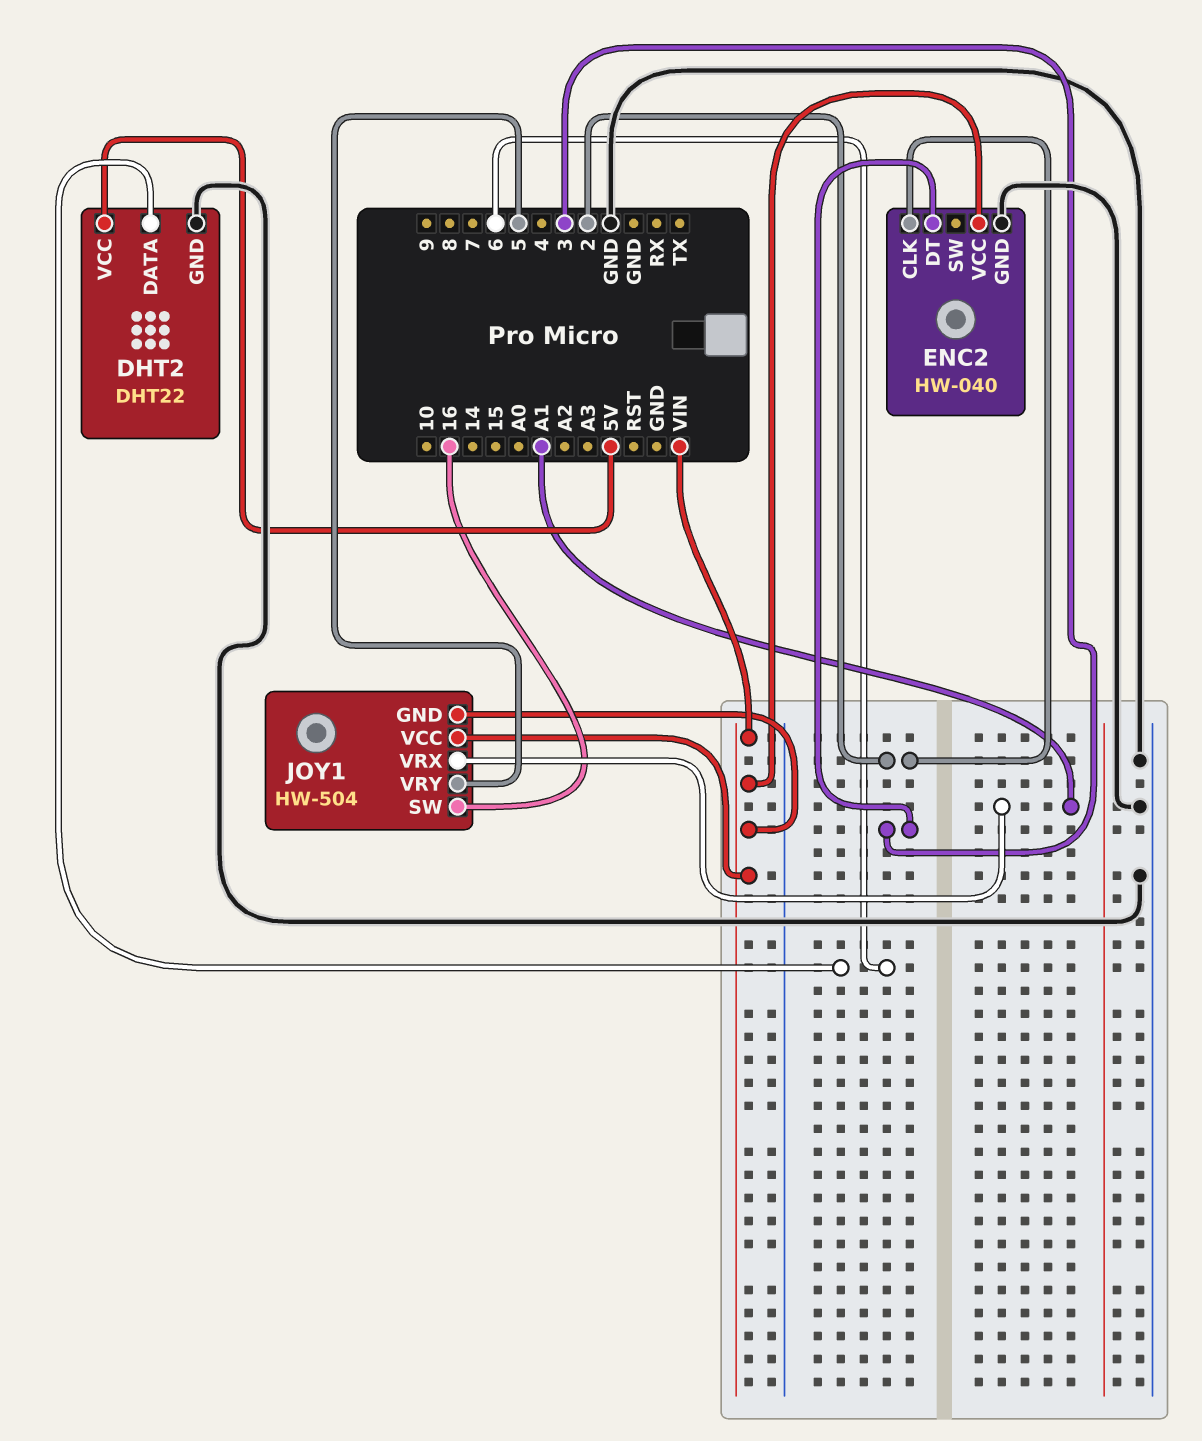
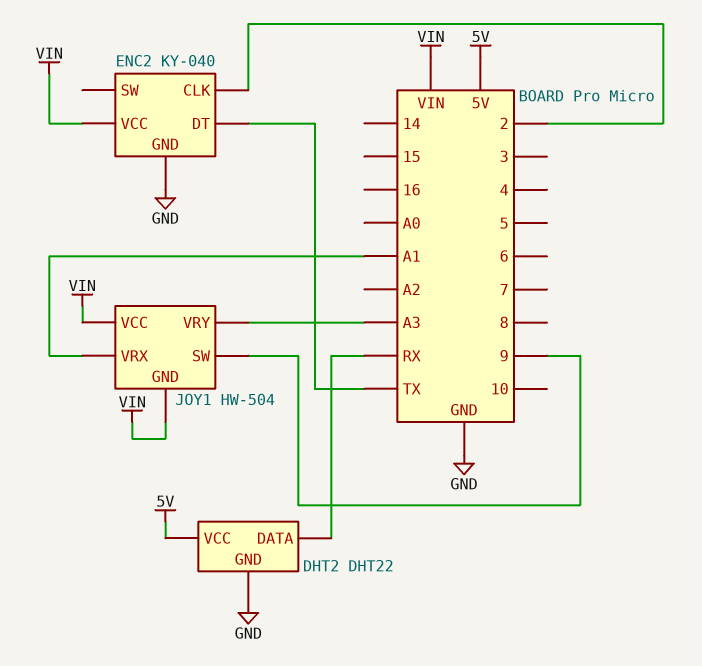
DHT2 pin DATA: 6 -> RX
ENC2: HW-040 -> KY-040
ENC2 pin DT: 3 -> TX
JOY1 pin SW: 16 -> 9
JOY1 pin VRY: 5 -> A3

